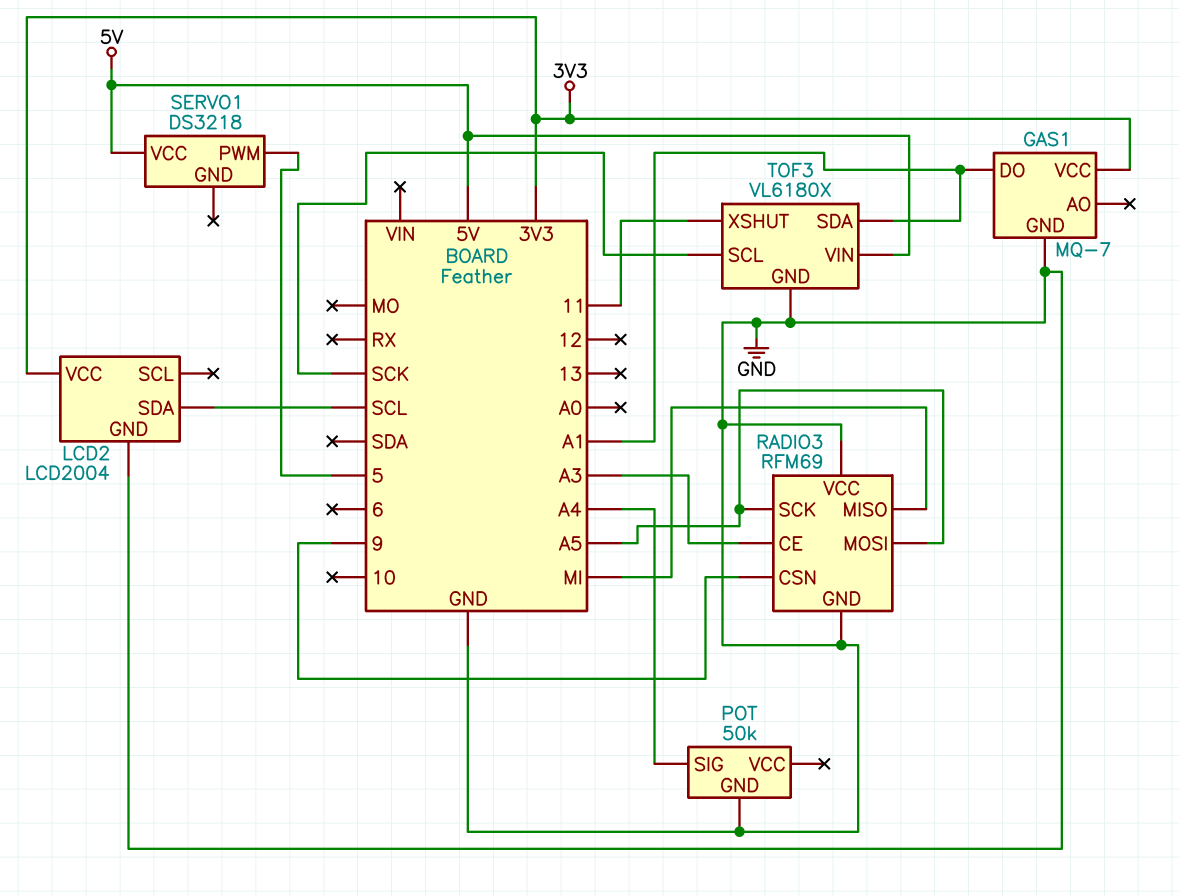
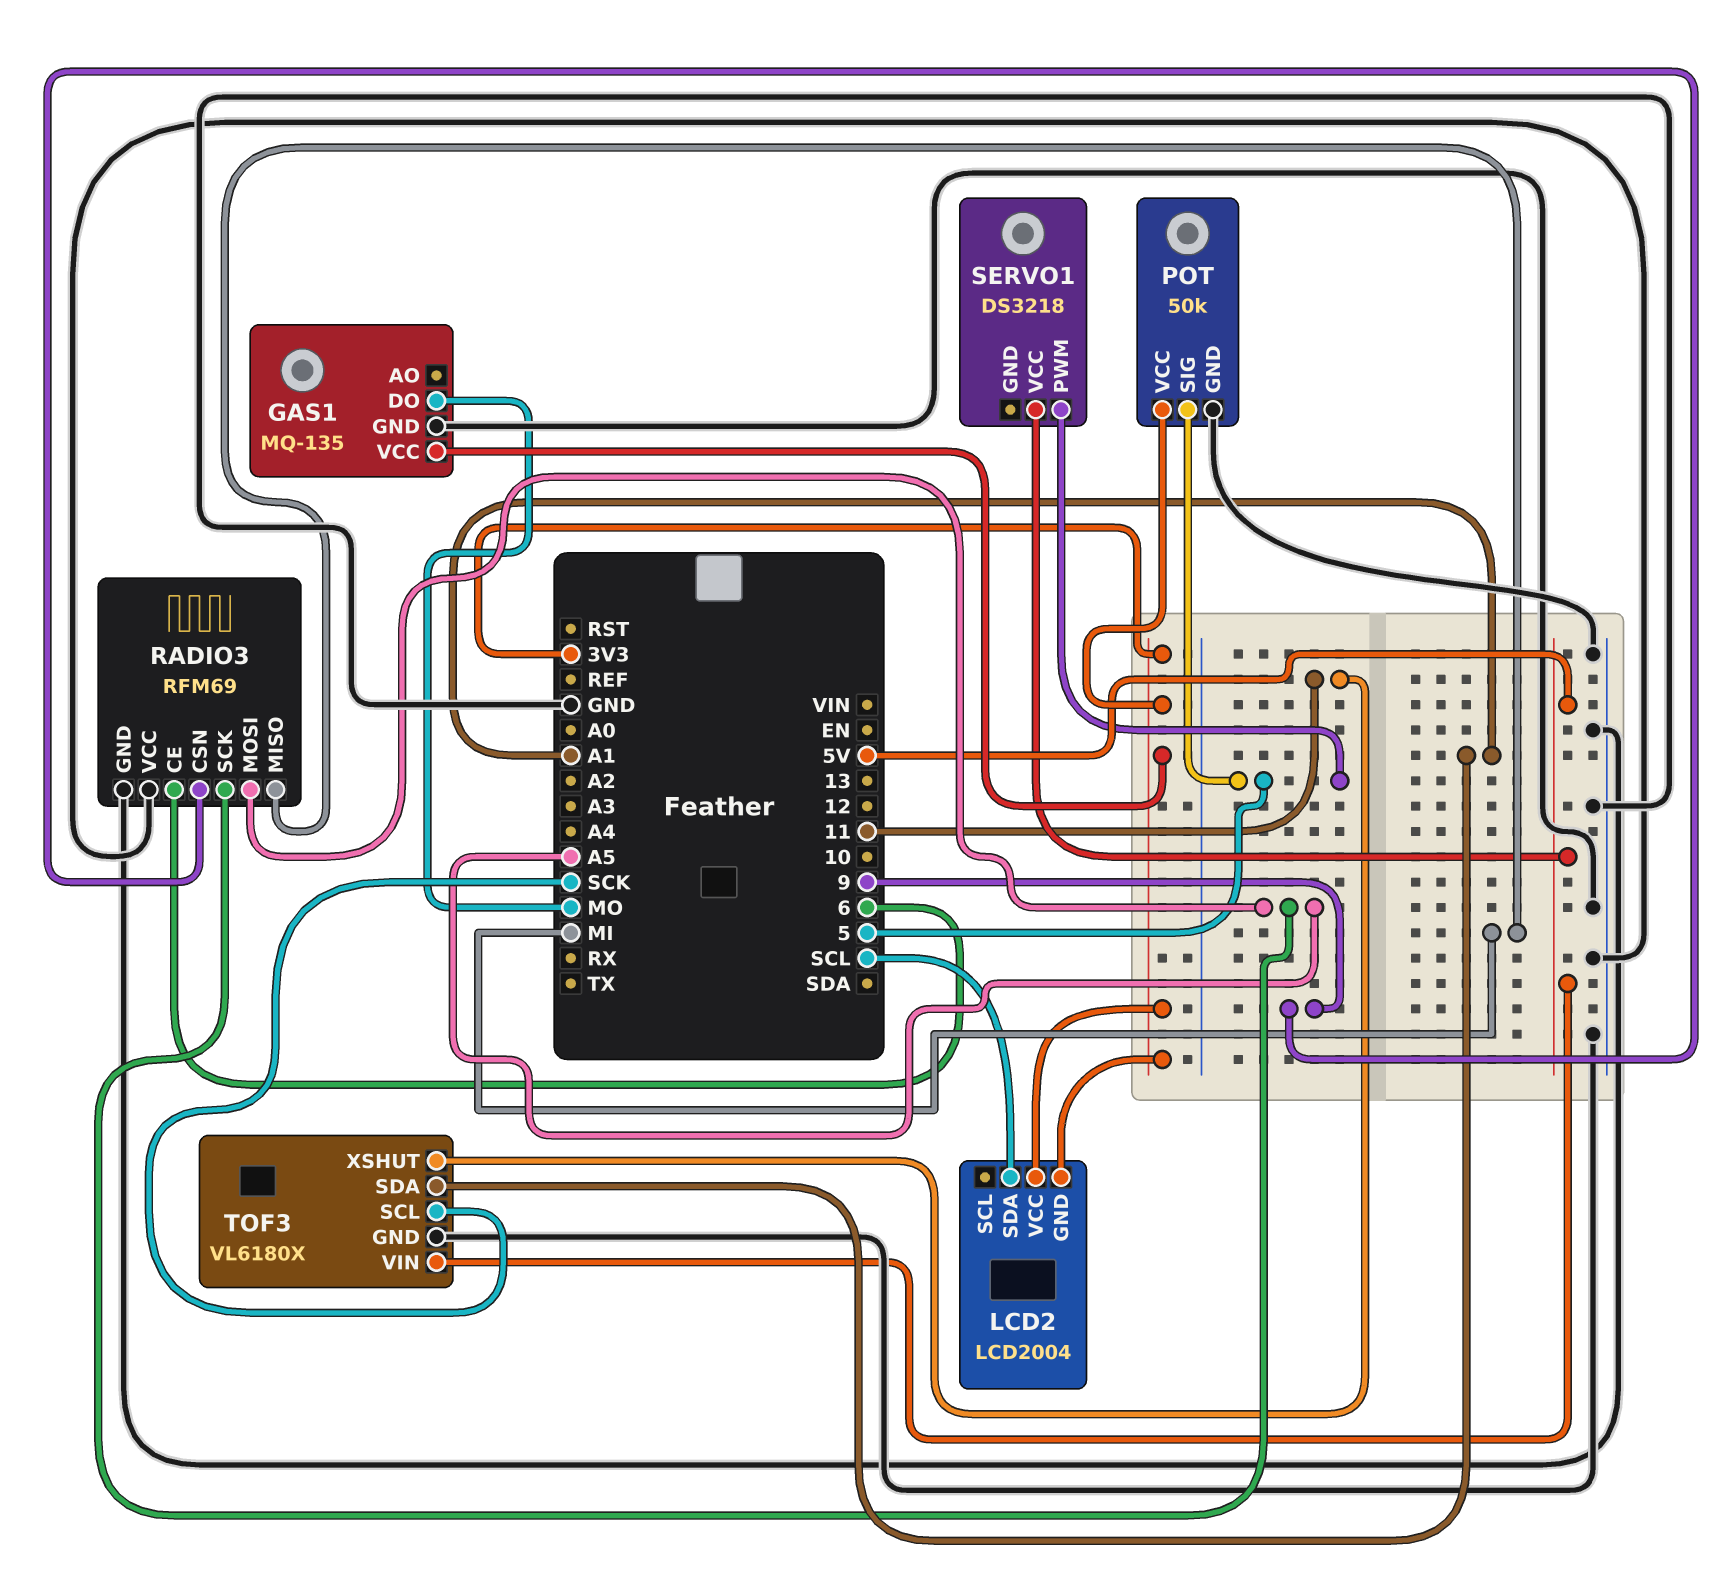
GAS1: MQ-7 -> MQ-135
GAS1 pin DO: A1 -> MO
LCD2 pin GND: GND -> 3V3
POT pin SIG: A4 -> 5
POT pin VCC: none -> 3V3
RADIO3 pin CE: A3 -> 6

